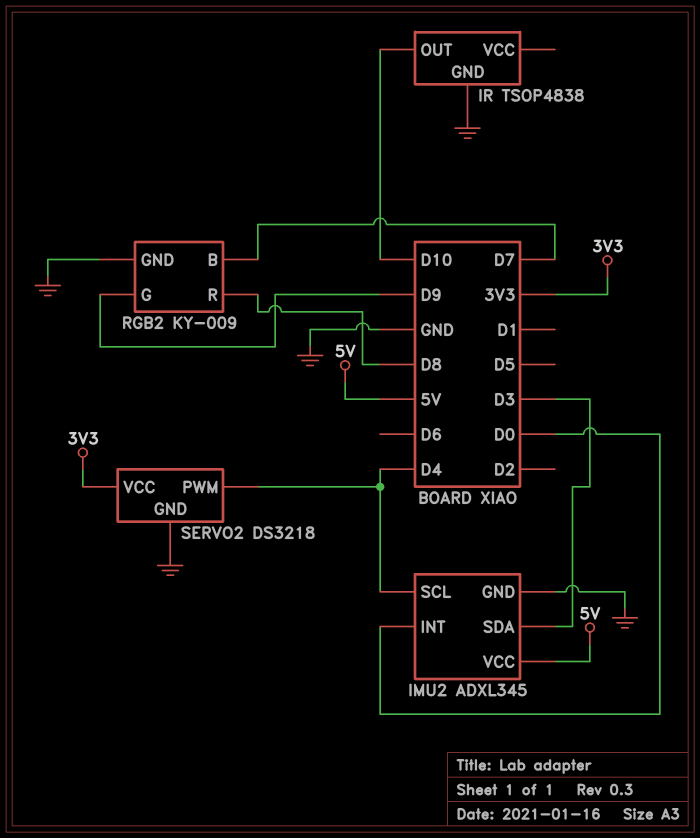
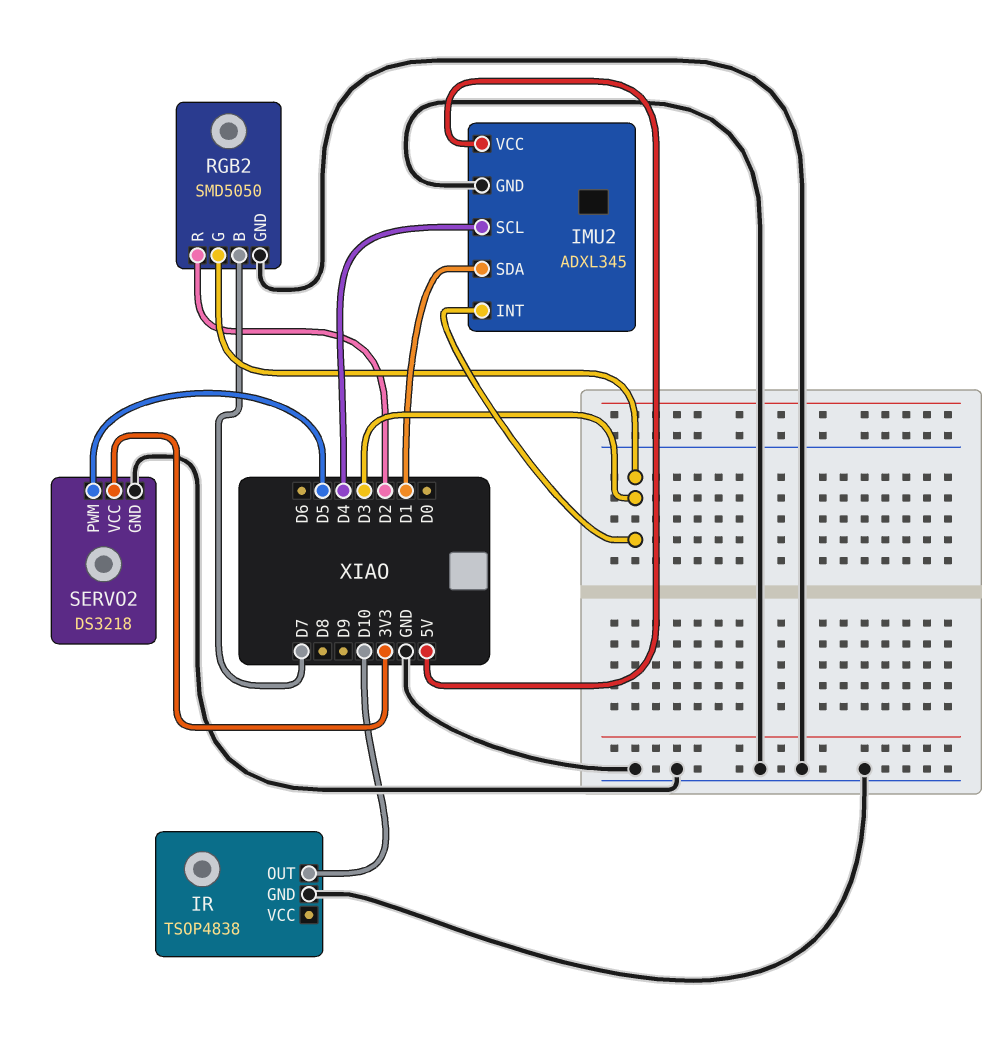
IMU2 pin INT: D0 -> D3
IMU2 pin SDA: D3 -> D1
RGB2: KY-009 -> SMD5050
RGB2 pin G: D9 -> D3
RGB2 pin R: D8 -> D2
SERVO2 pin PWM: D4 -> D5

